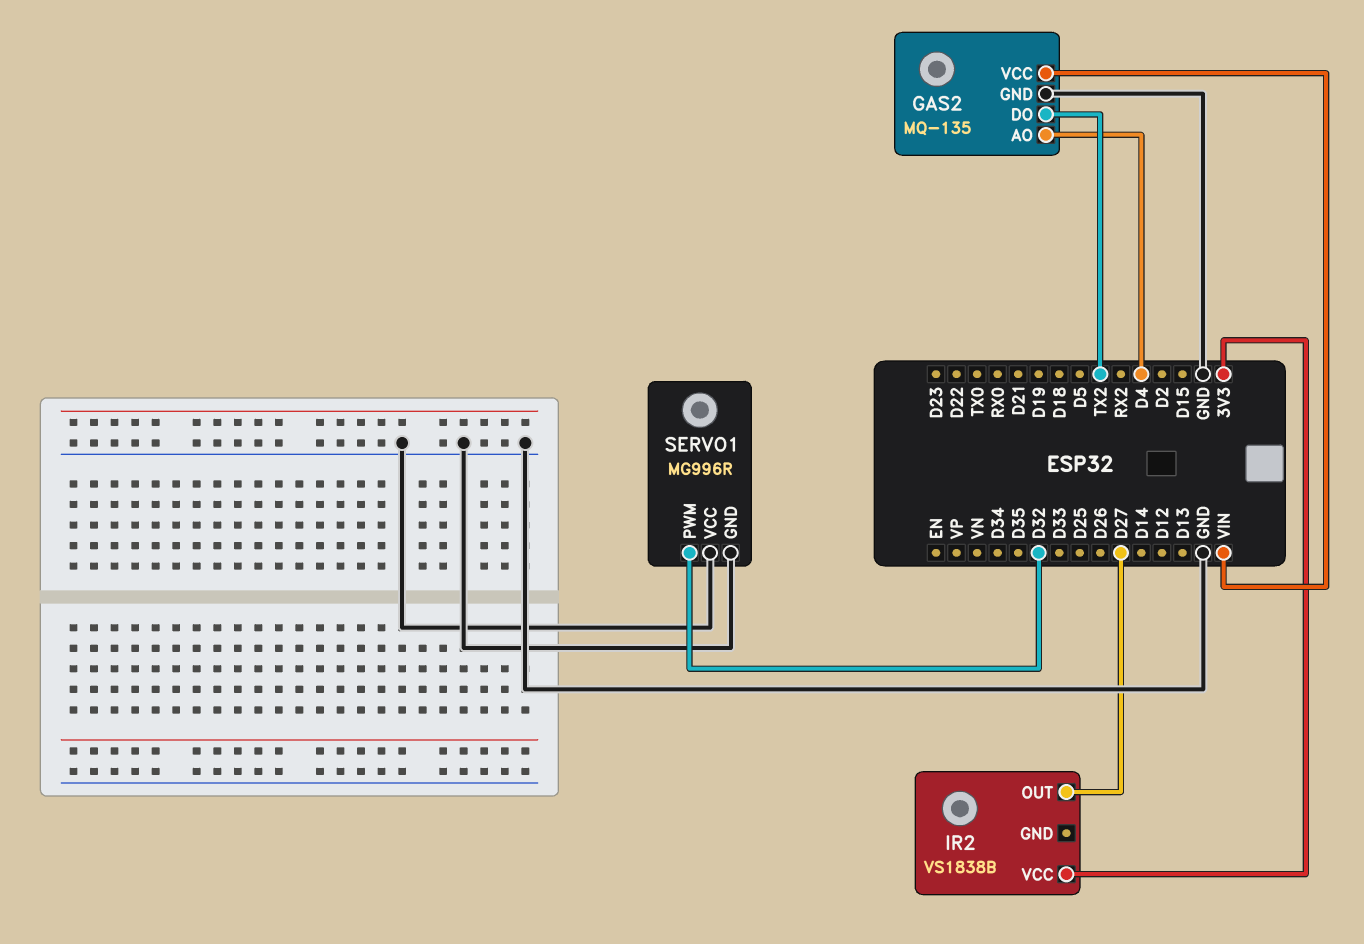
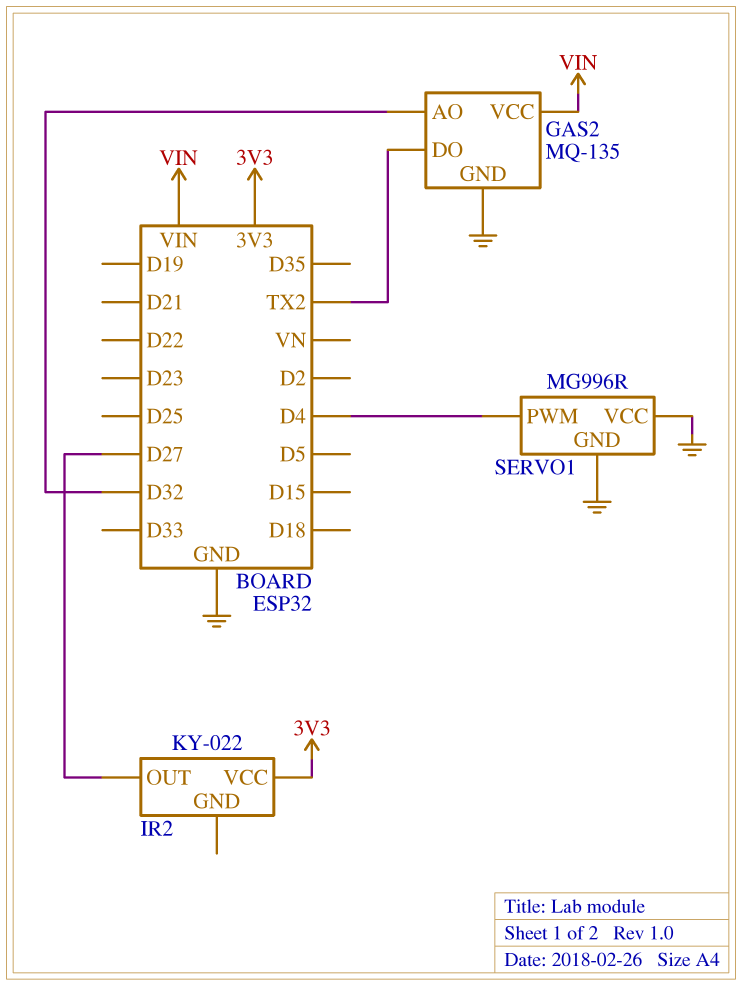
GAS2 pin AO: D4 -> D32
IR2: VS1838B -> KY-022
SERVO1 pin PWM: D32 -> D4

